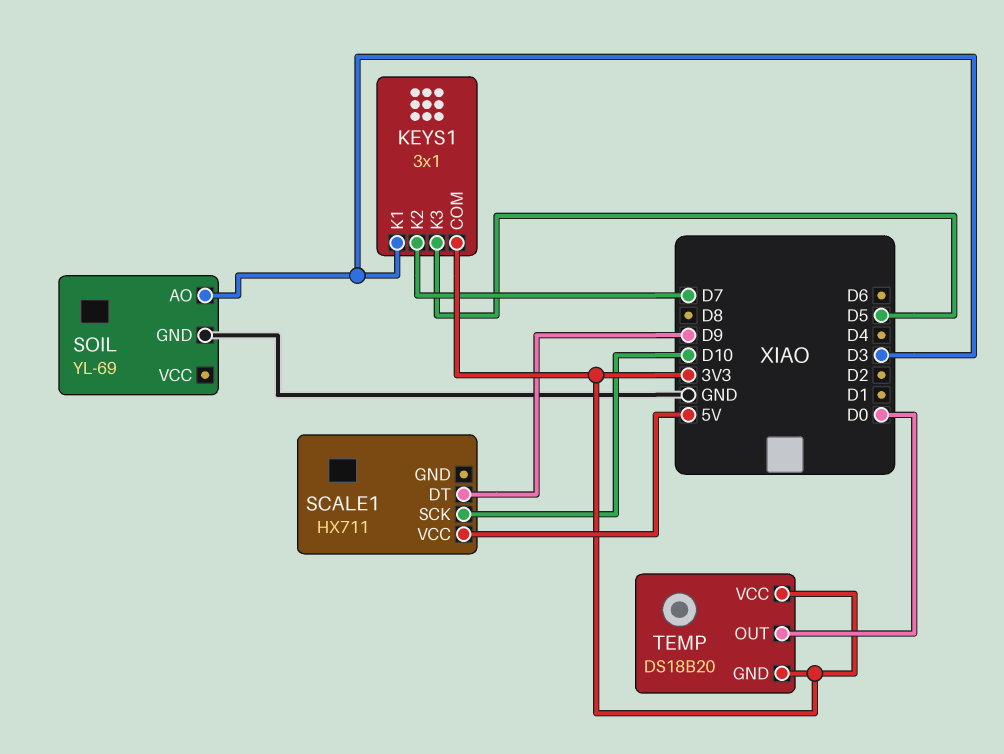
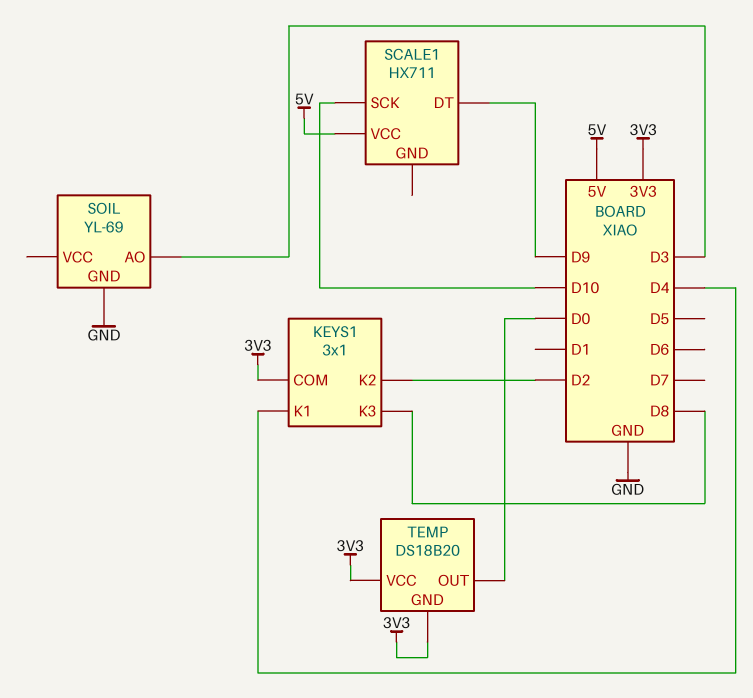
KEYS1 pin K1: D3 -> D4
KEYS1 pin K2: D7 -> D2
KEYS1 pin K3: D5 -> D8

